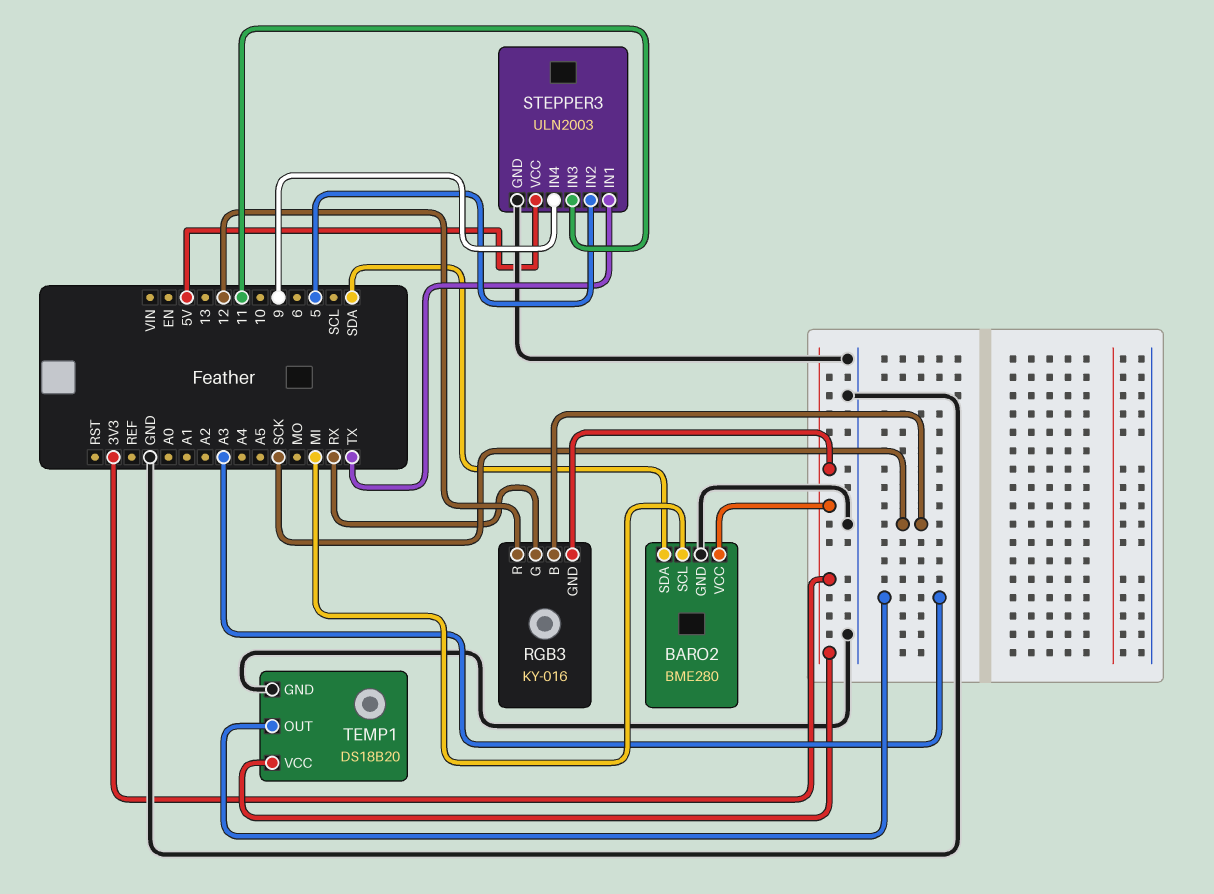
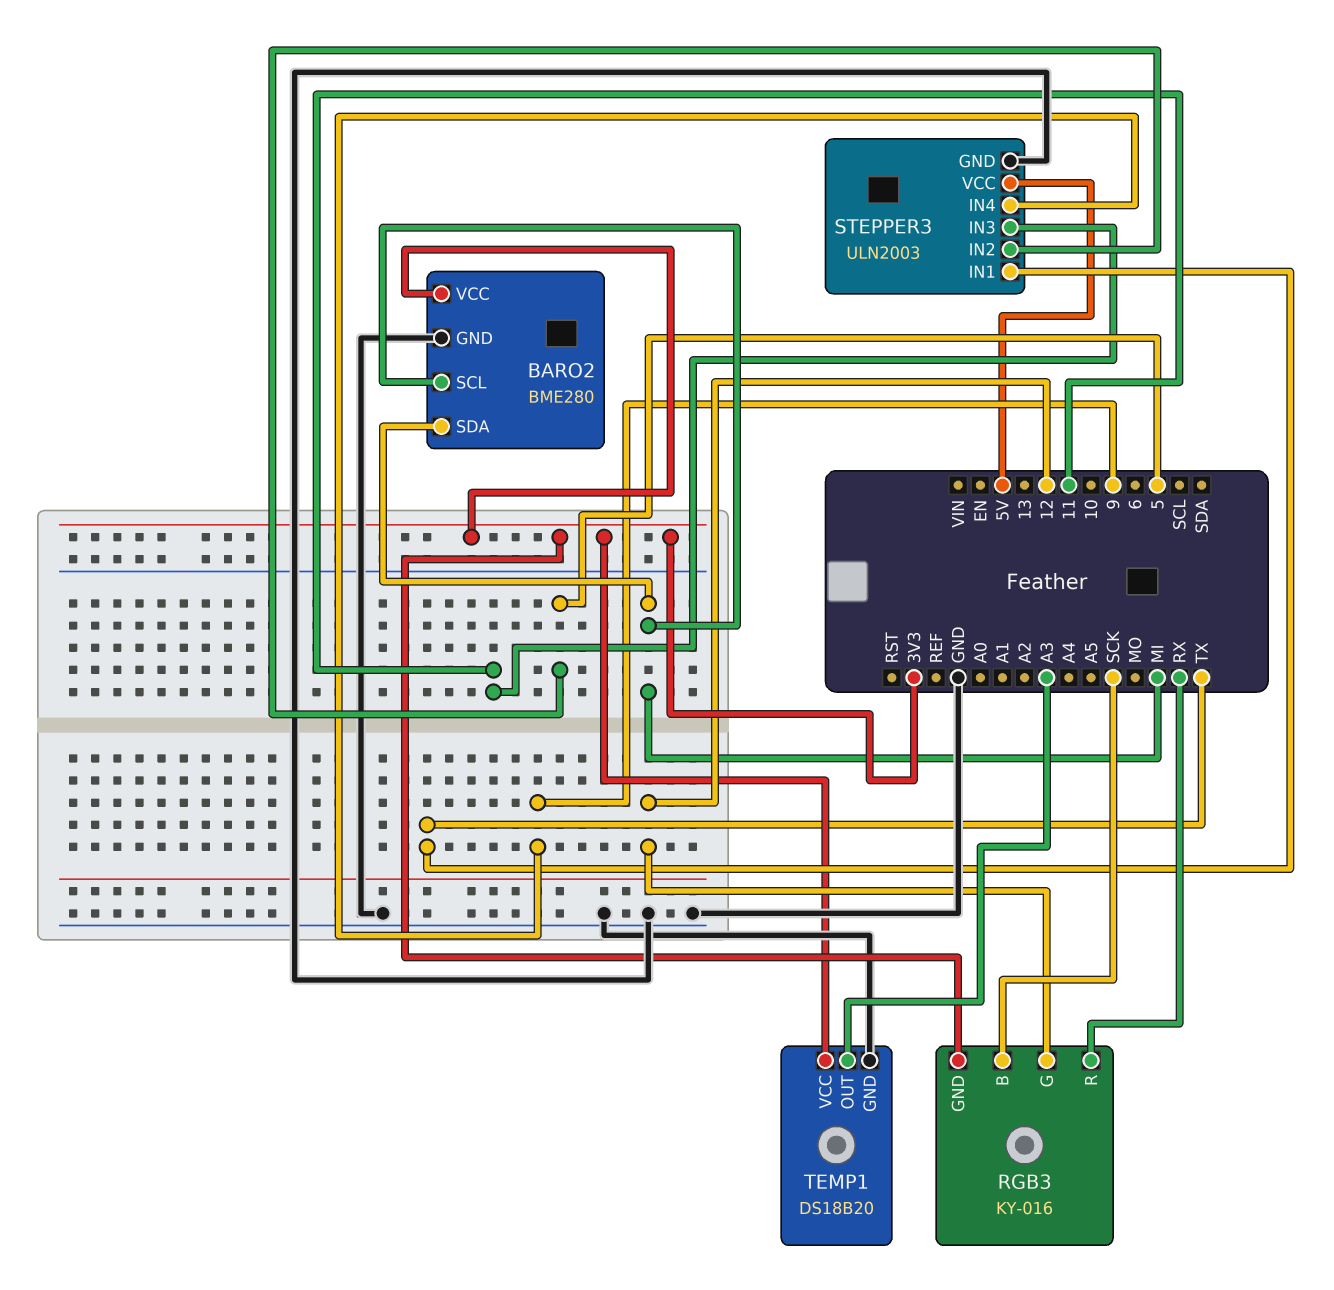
BARO2 pin SDA: SDA -> MI
RGB3 pin G: RX -> 12
RGB3 pin R: 12 -> RX

